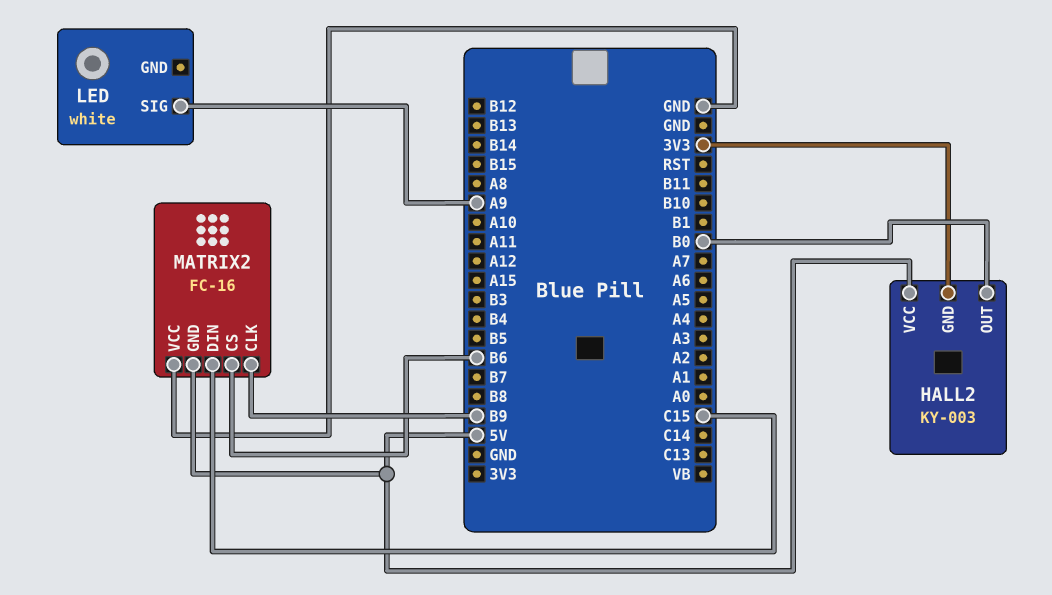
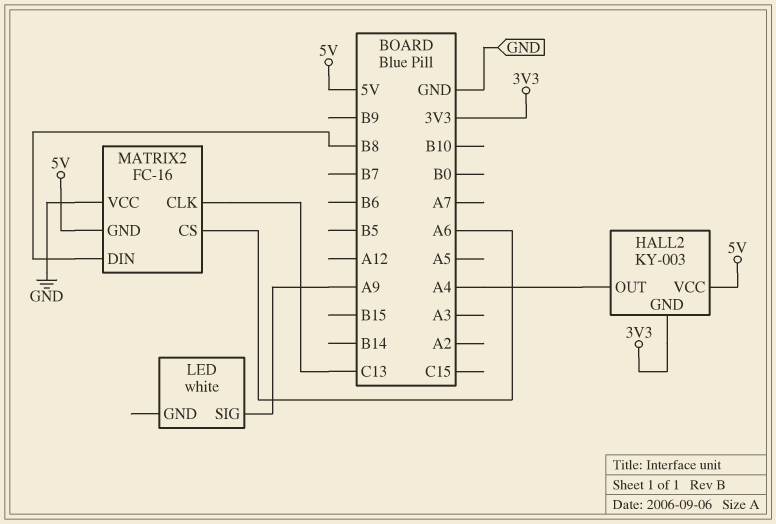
HALL2 pin OUT: B0 -> A4
MATRIX2 pin CLK: B9 -> C13
MATRIX2 pin CS: B6 -> A6
MATRIX2 pin DIN: C15 -> B8

